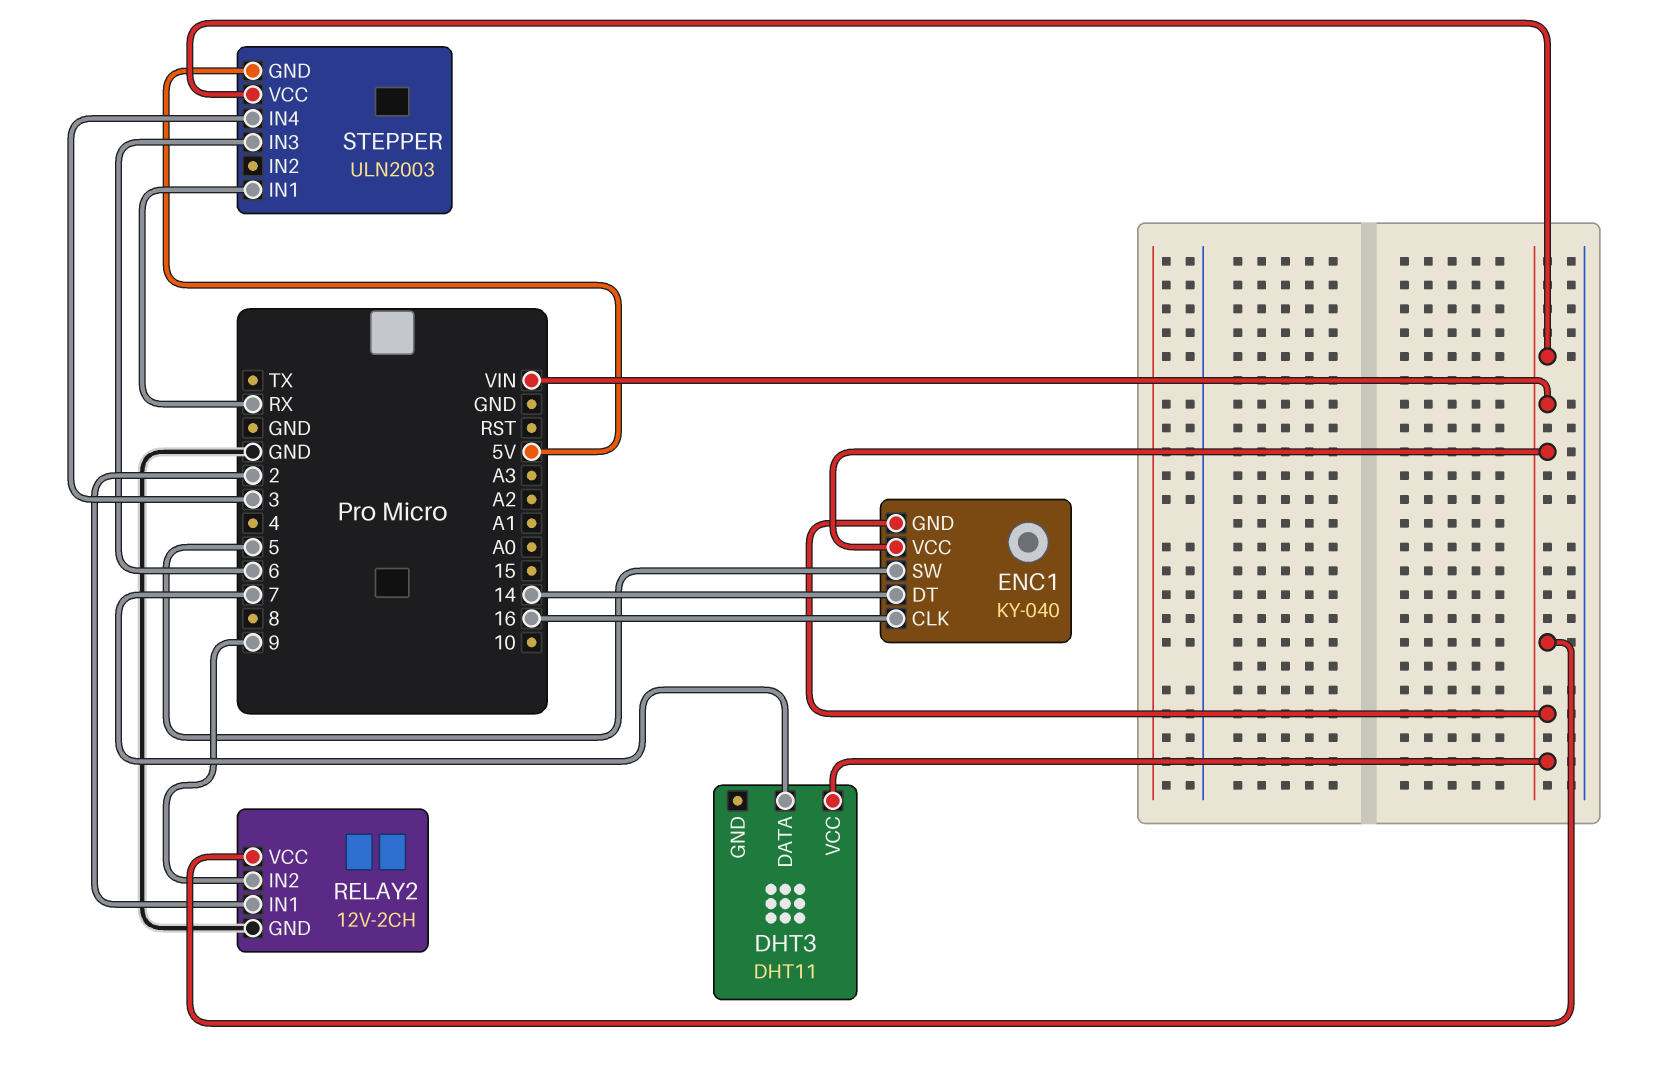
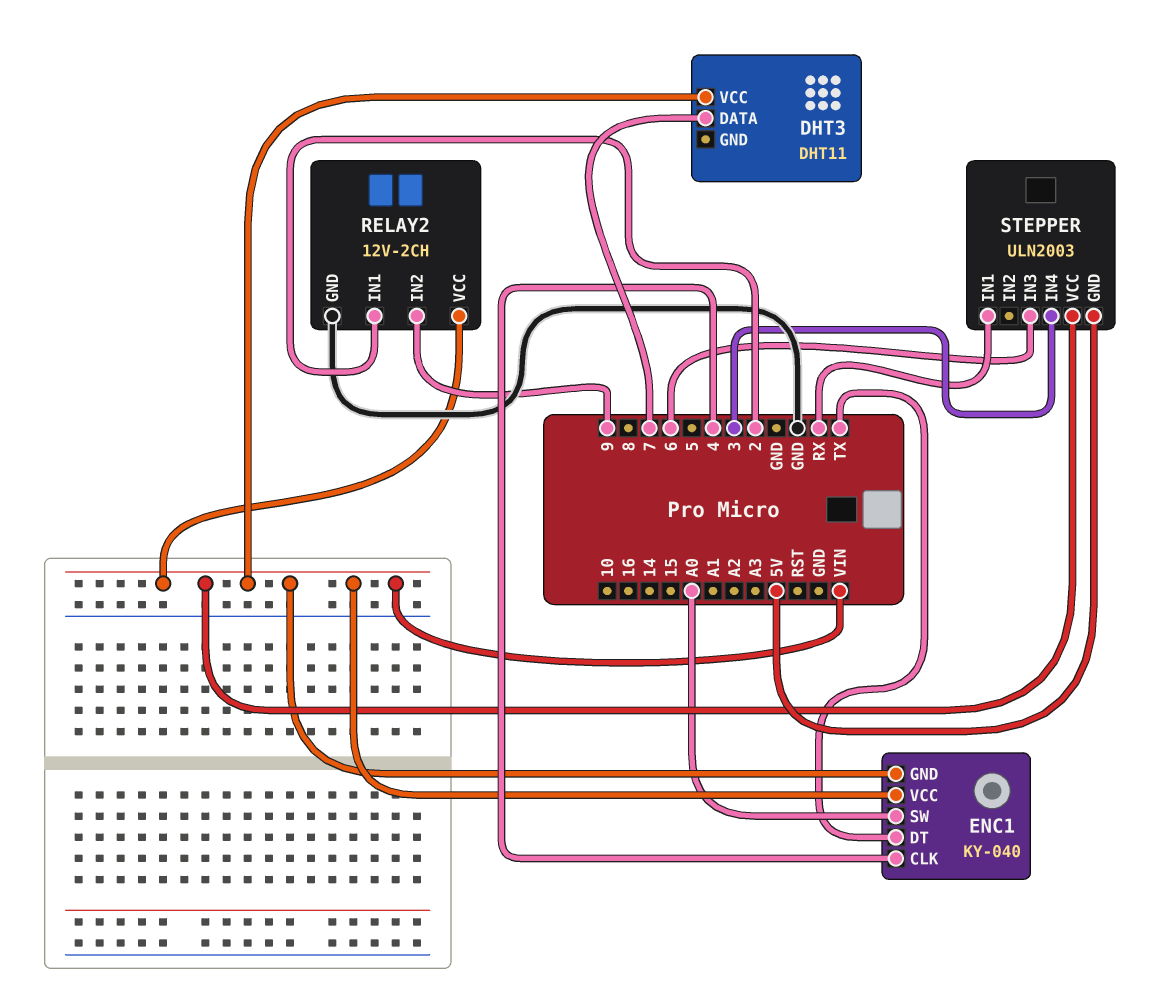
ENC1 pin CLK: 16 -> 4
ENC1 pin DT: 14 -> TX
ENC1 pin SW: 5 -> A0

